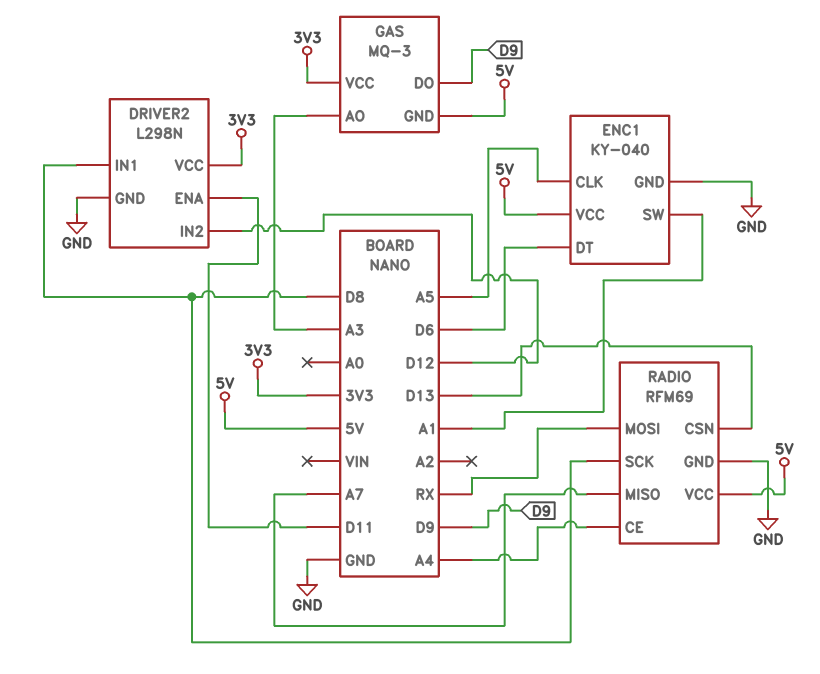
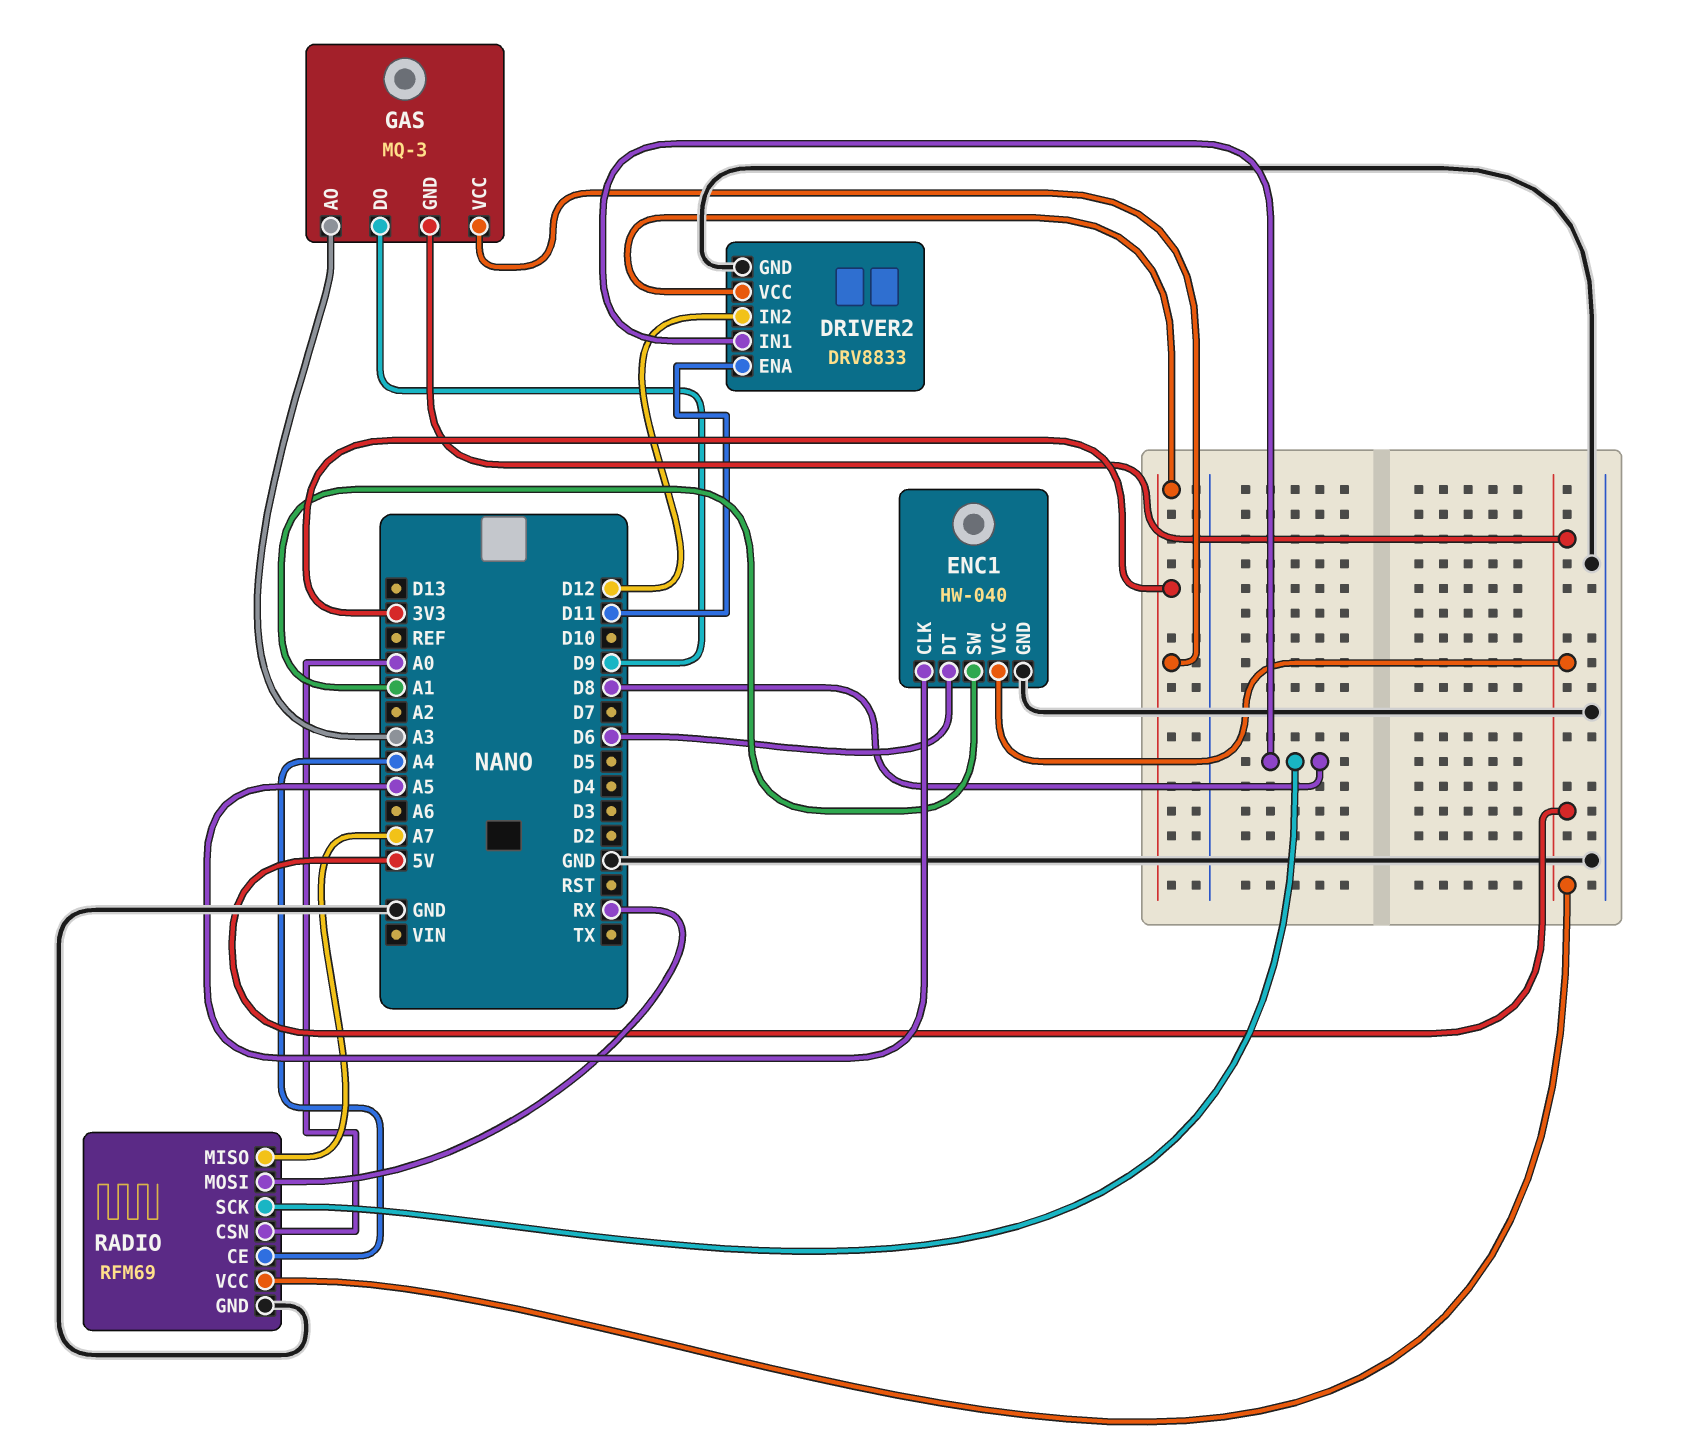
DRIVER2: L298N -> DRV8833
ENC1: KY-040 -> HW-040
RADIO pin CSN: D13 -> A0

